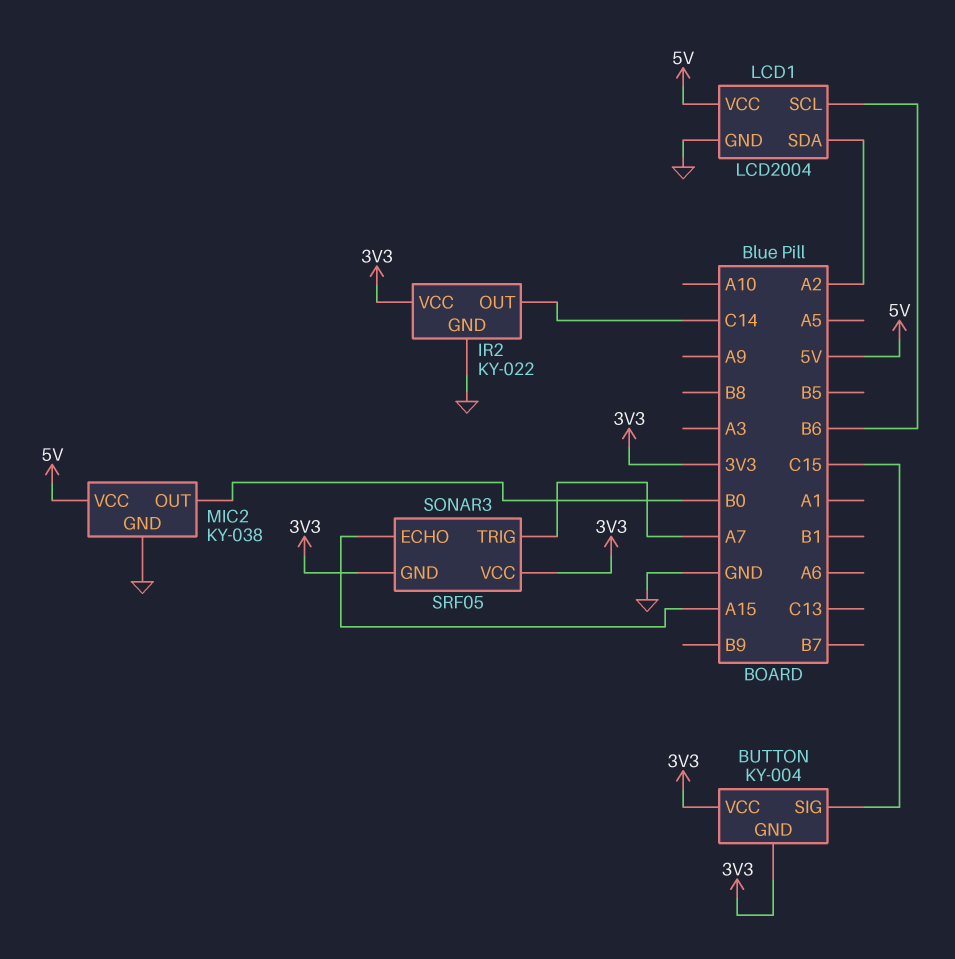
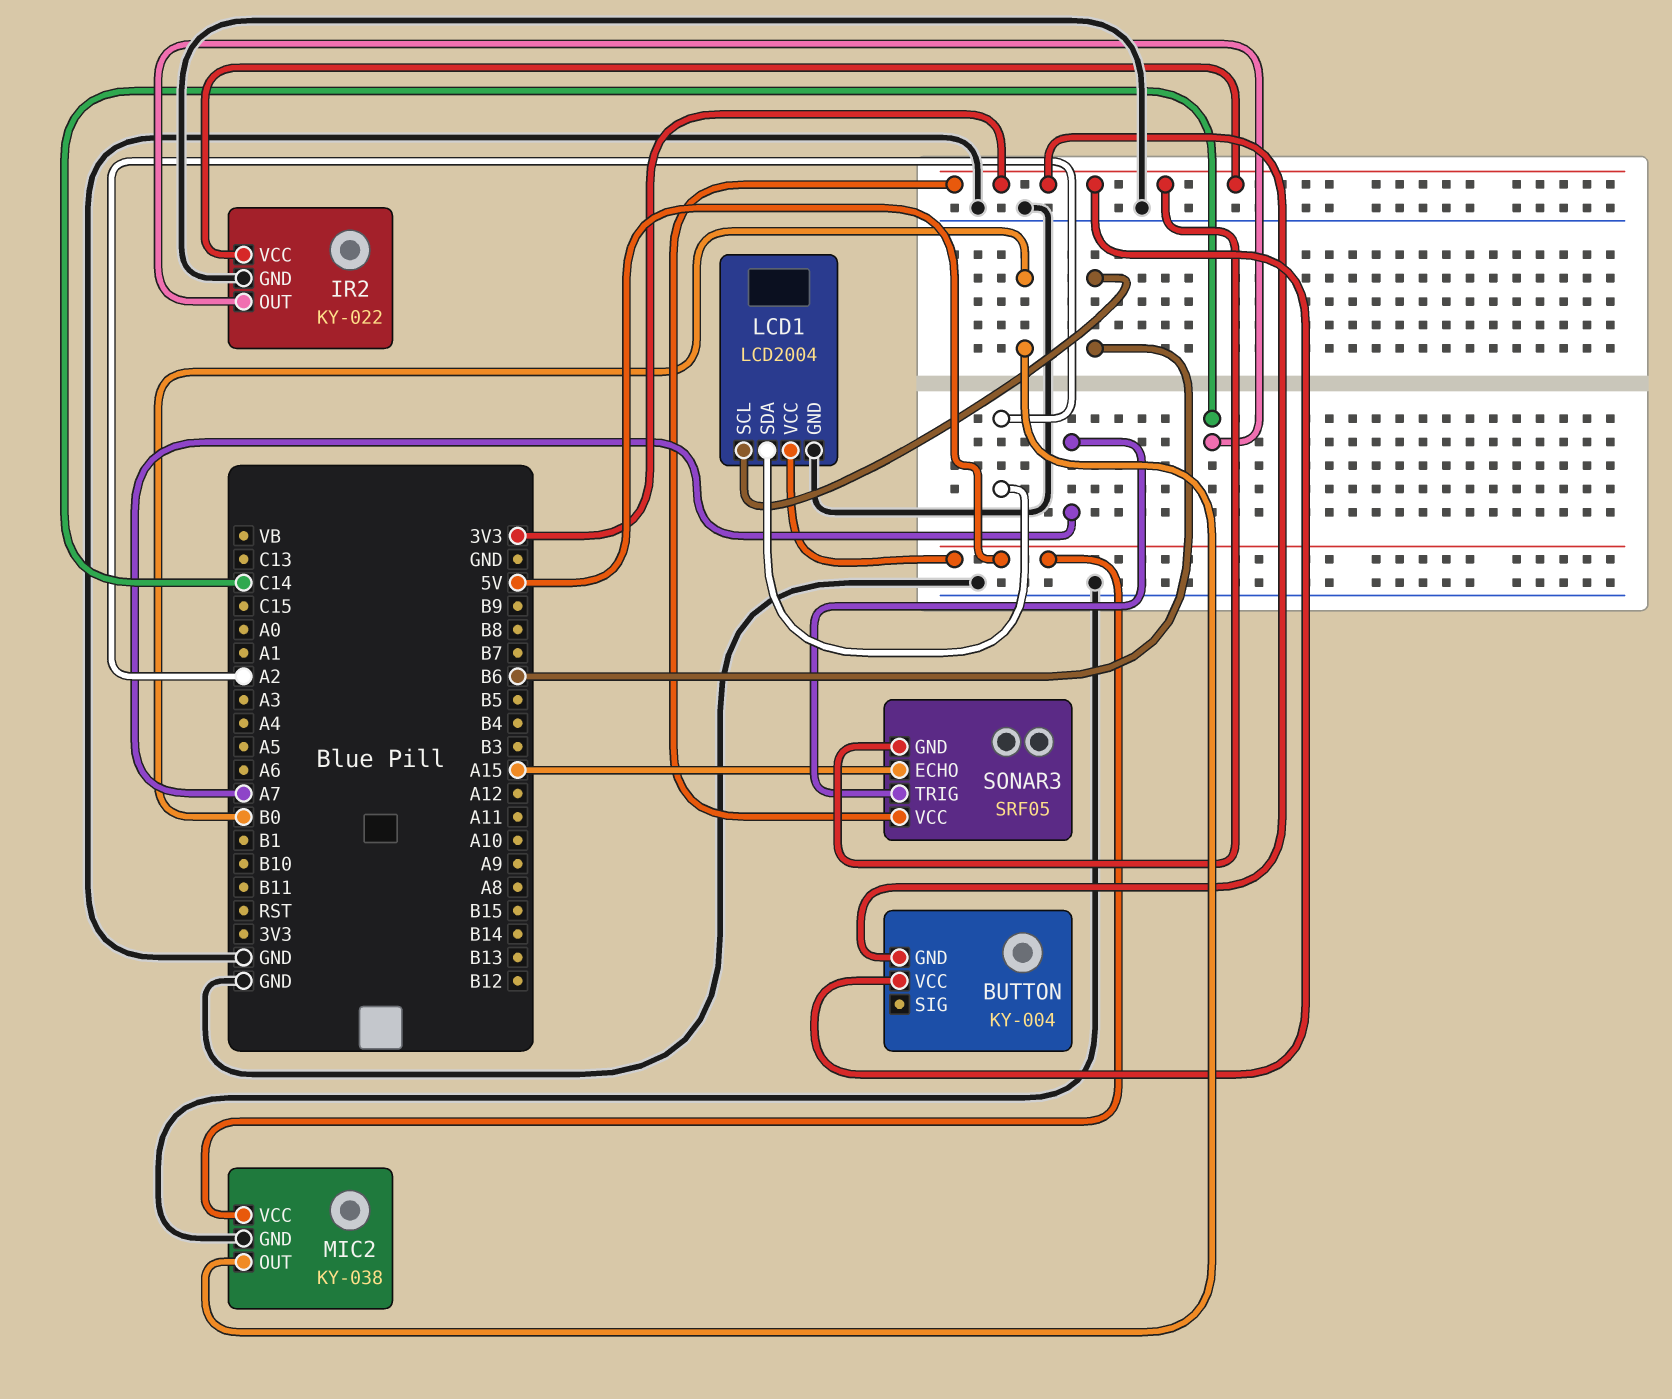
BUTTON pin SIG: C15 -> none

